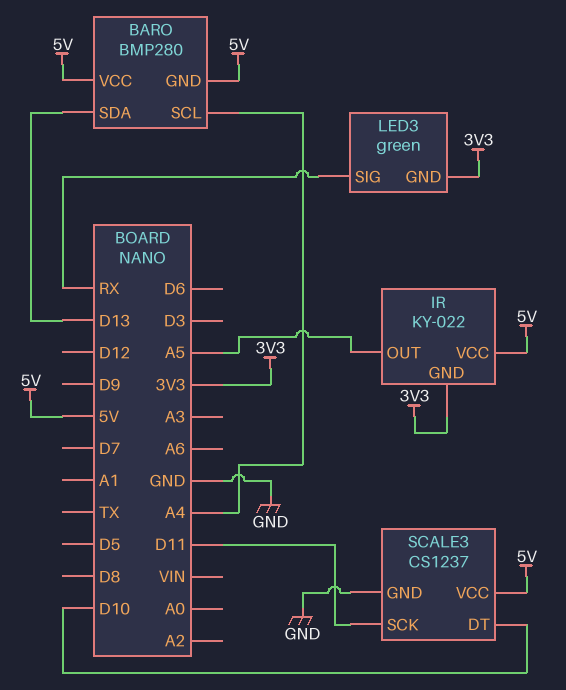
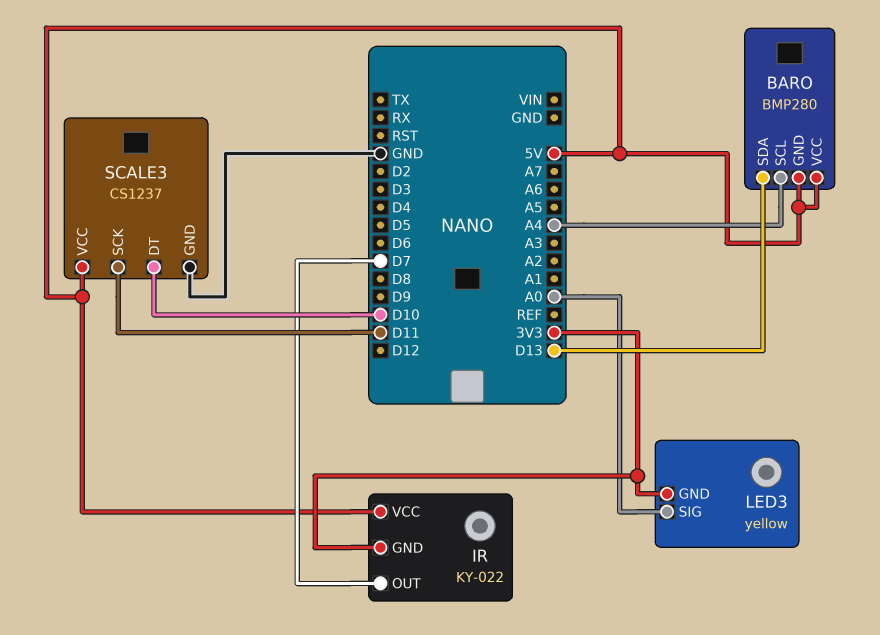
IR pin OUT: A5 -> D7
LED3: green -> yellow
LED3 pin SIG: RX -> A0

